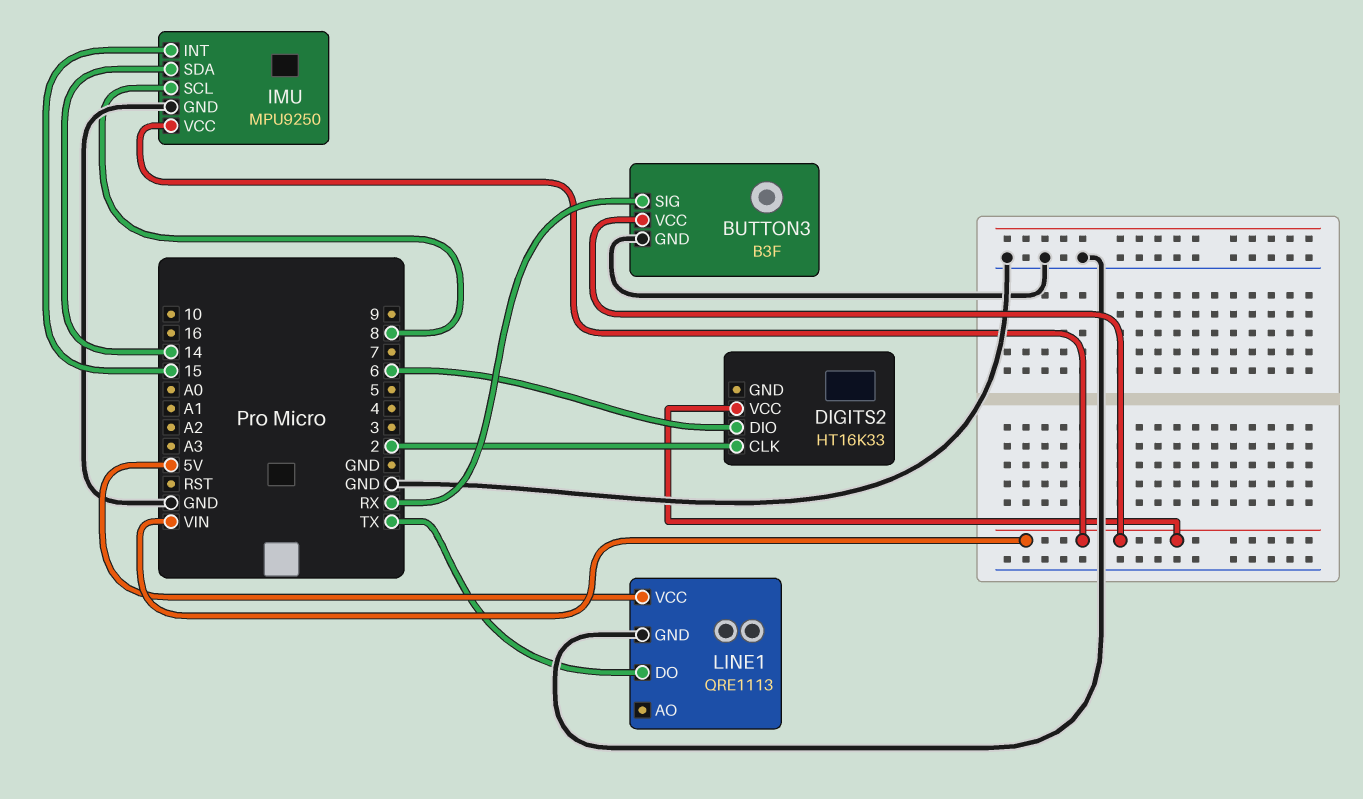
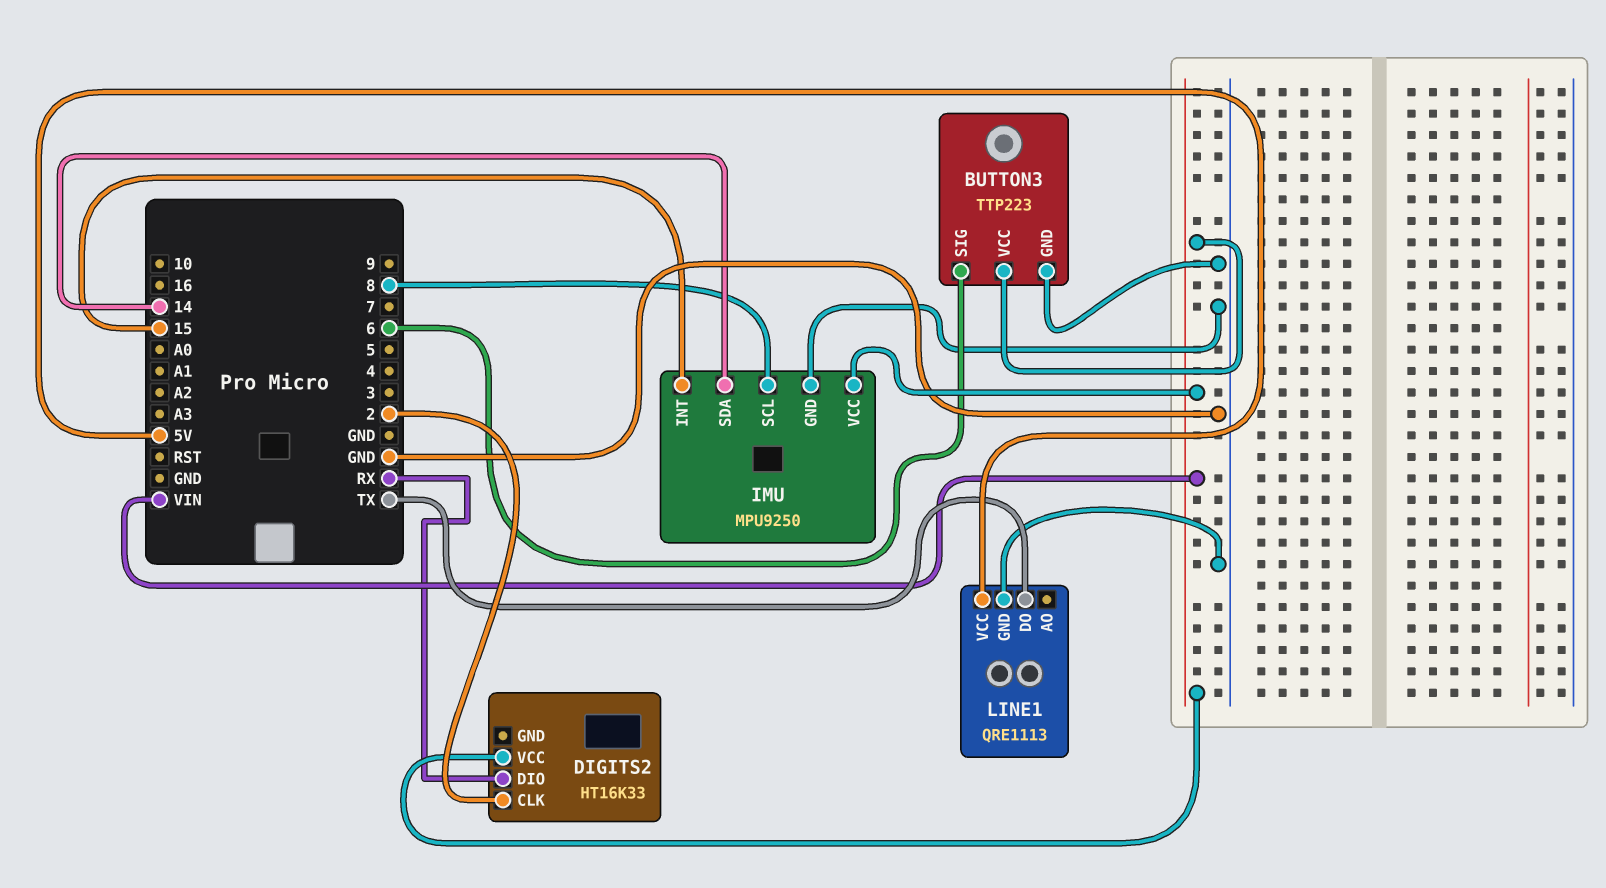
BUTTON3: B3F -> TTP223
BUTTON3 pin SIG: RX -> 6
DIGITS2 pin DIO: 6 -> RX

